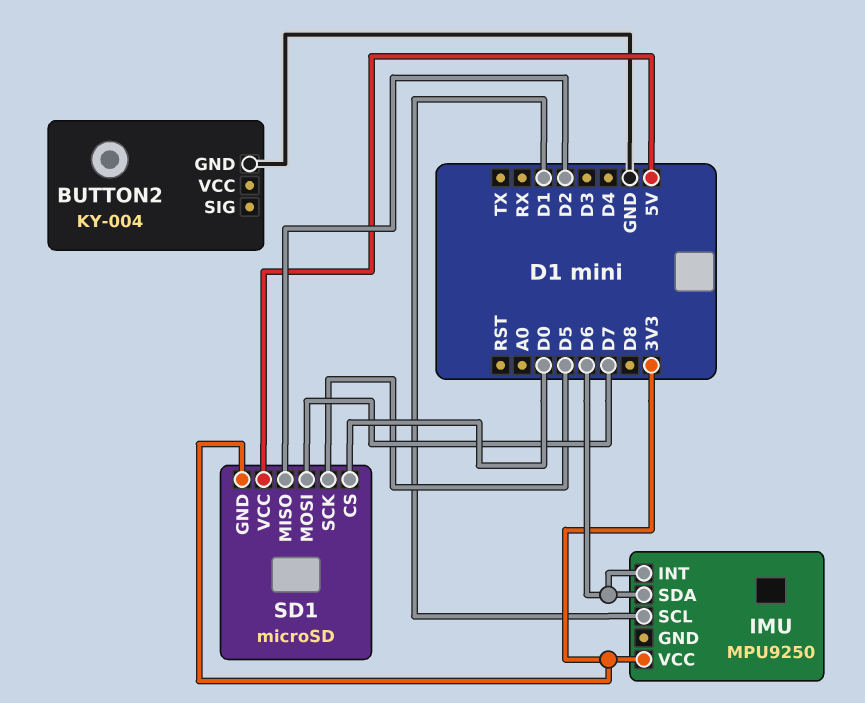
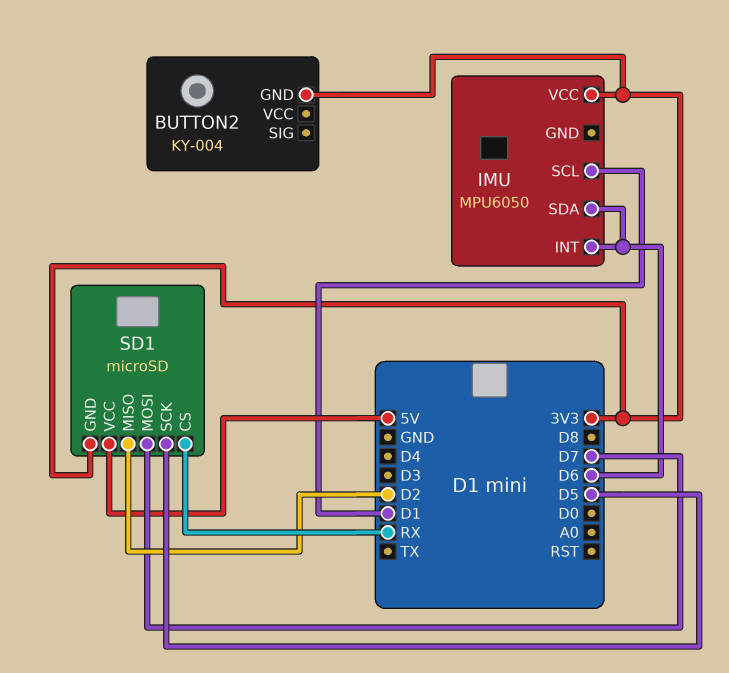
BUTTON2 pin GND: GND -> 3V3
IMU: MPU9250 -> MPU6050
SD1 pin CS: D0 -> RX

